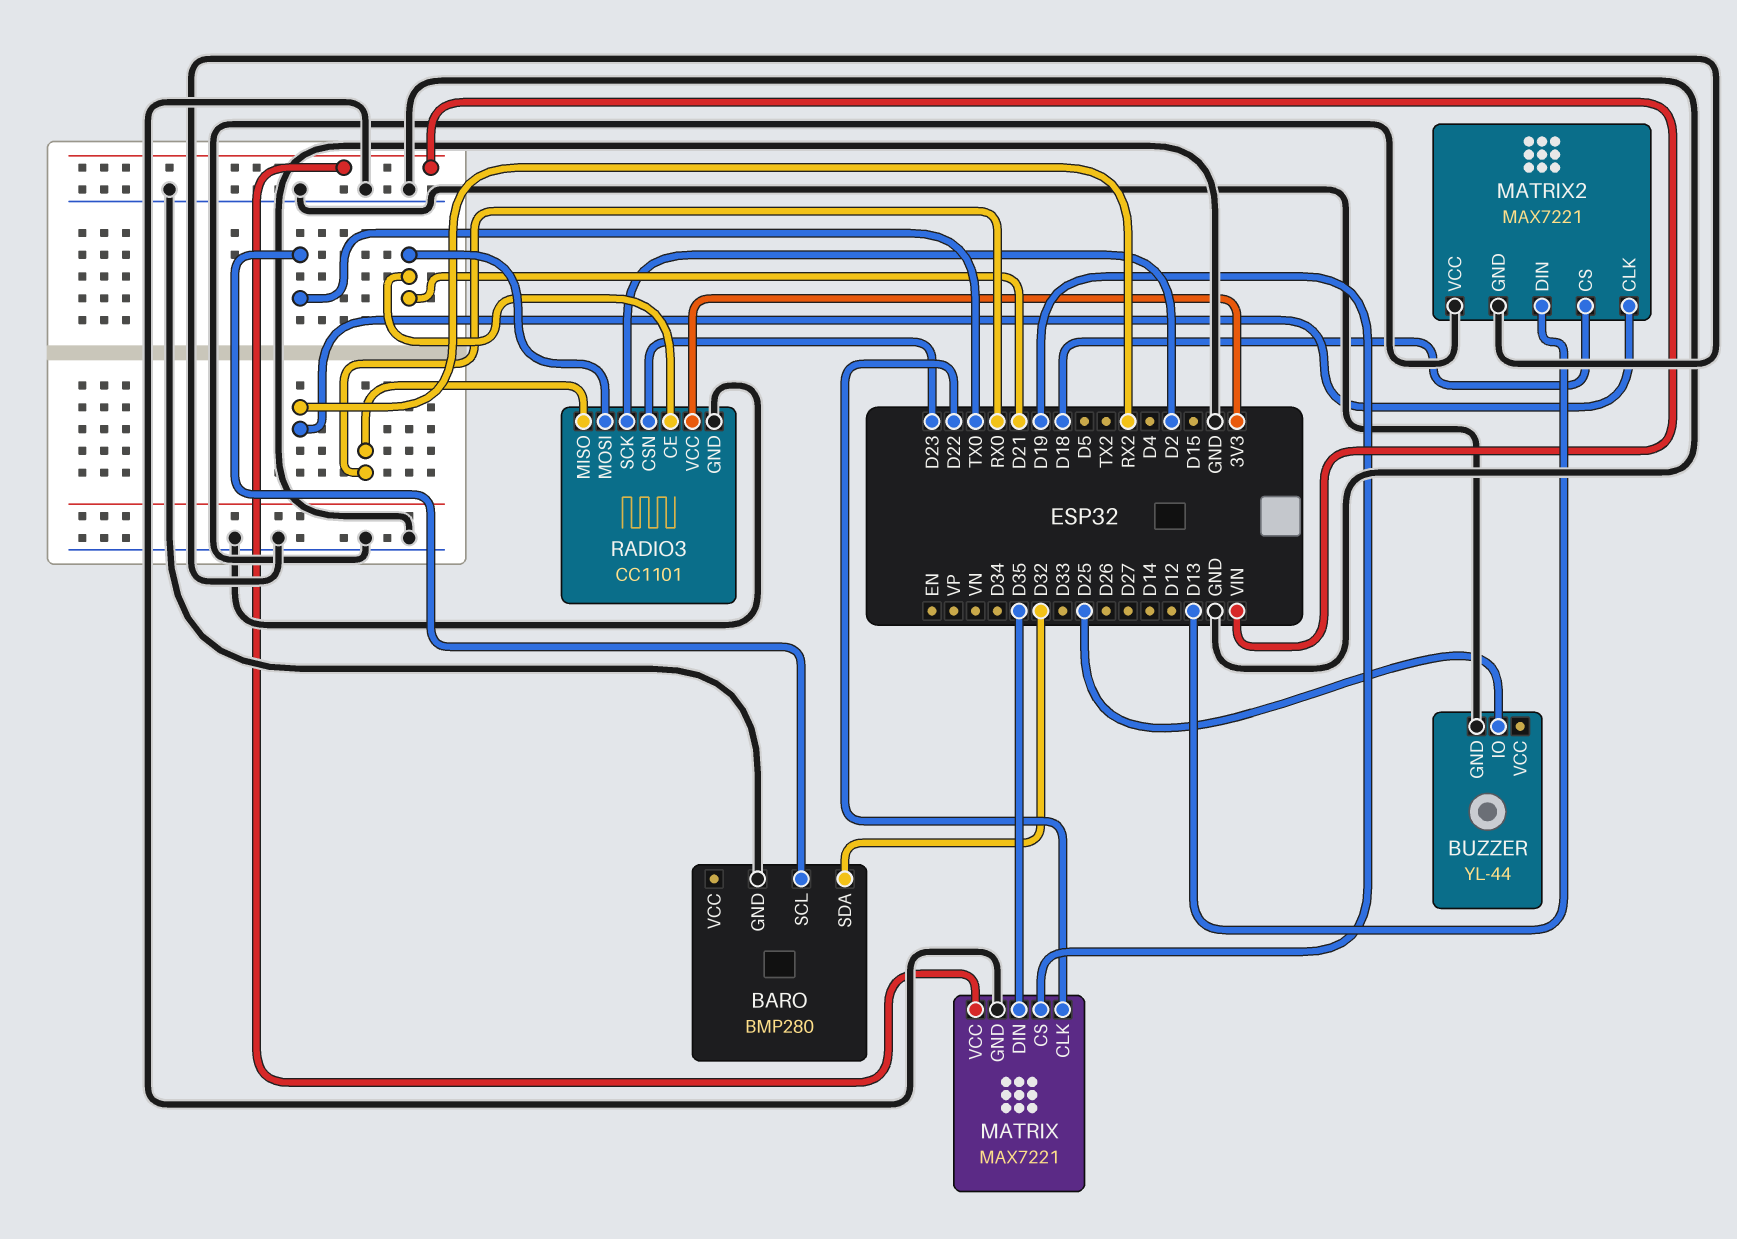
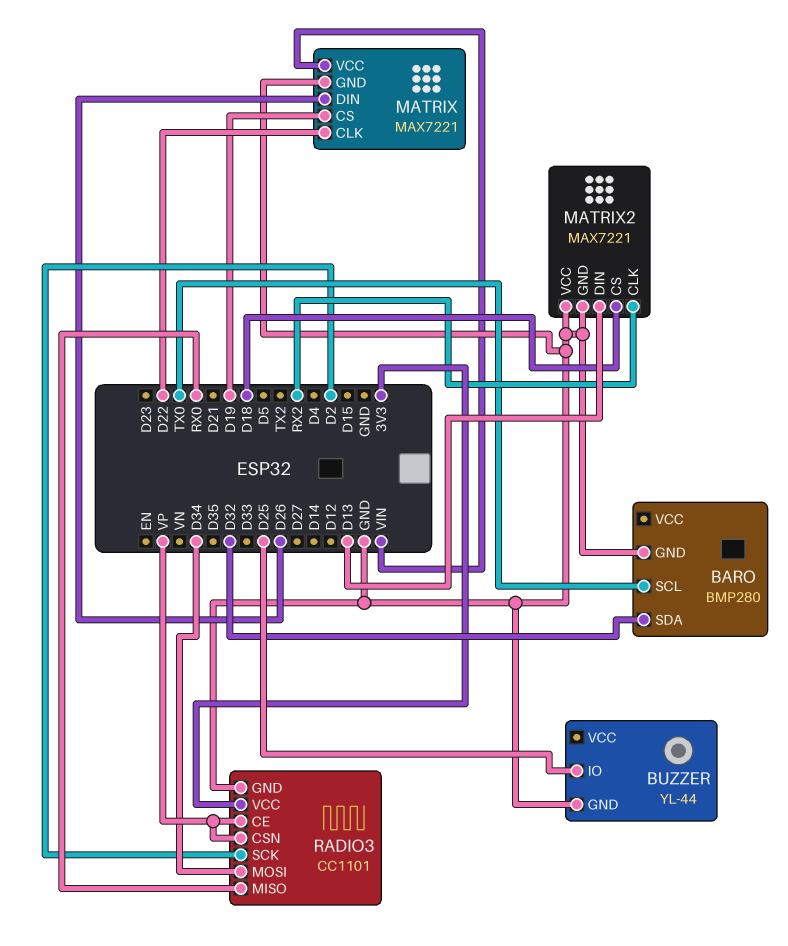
MATRIX pin DIN: D35 -> D26
RADIO3 pin CE: D21 -> VP
RADIO3 pin CSN: D23 -> VP
RADIO3 pin MOSI: D21 -> D34

